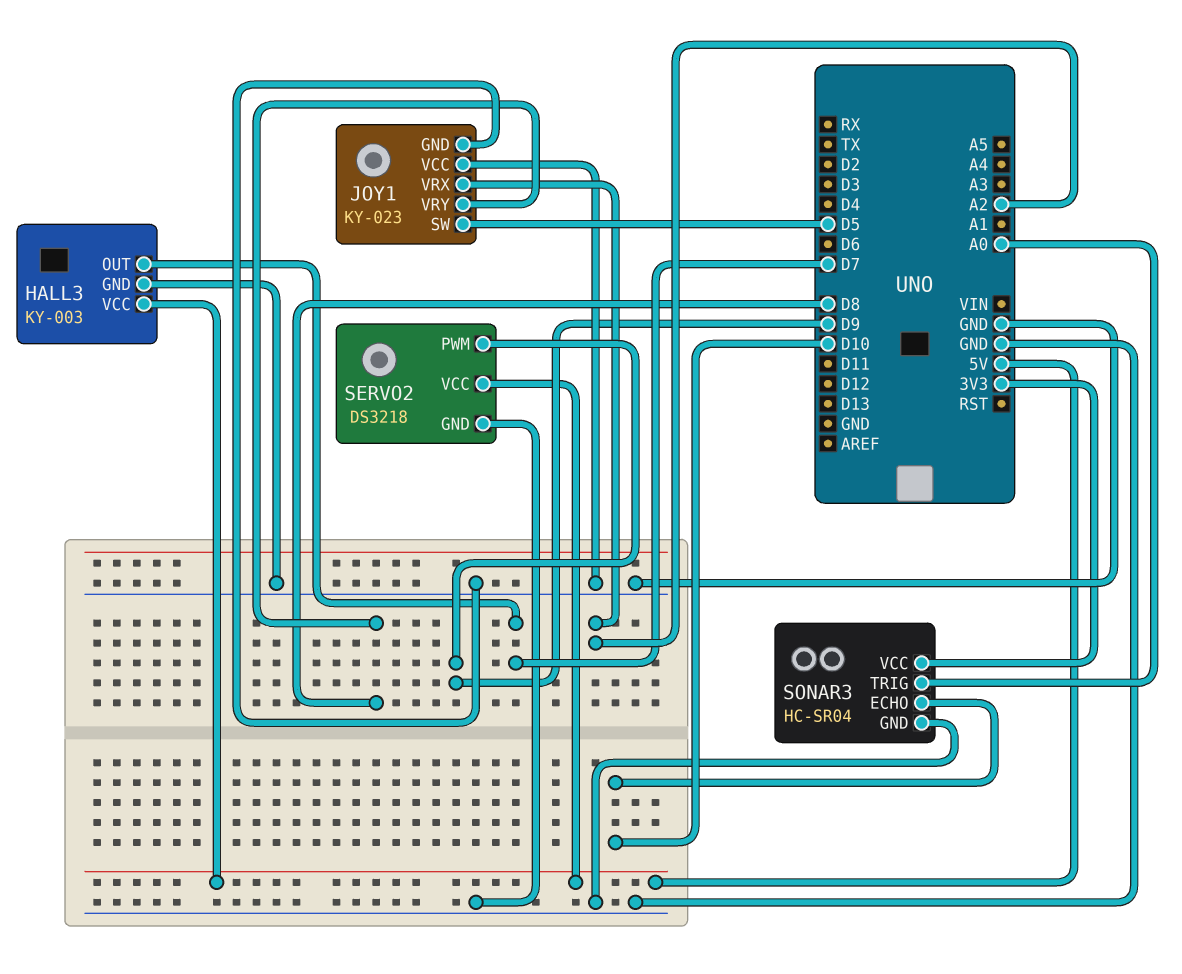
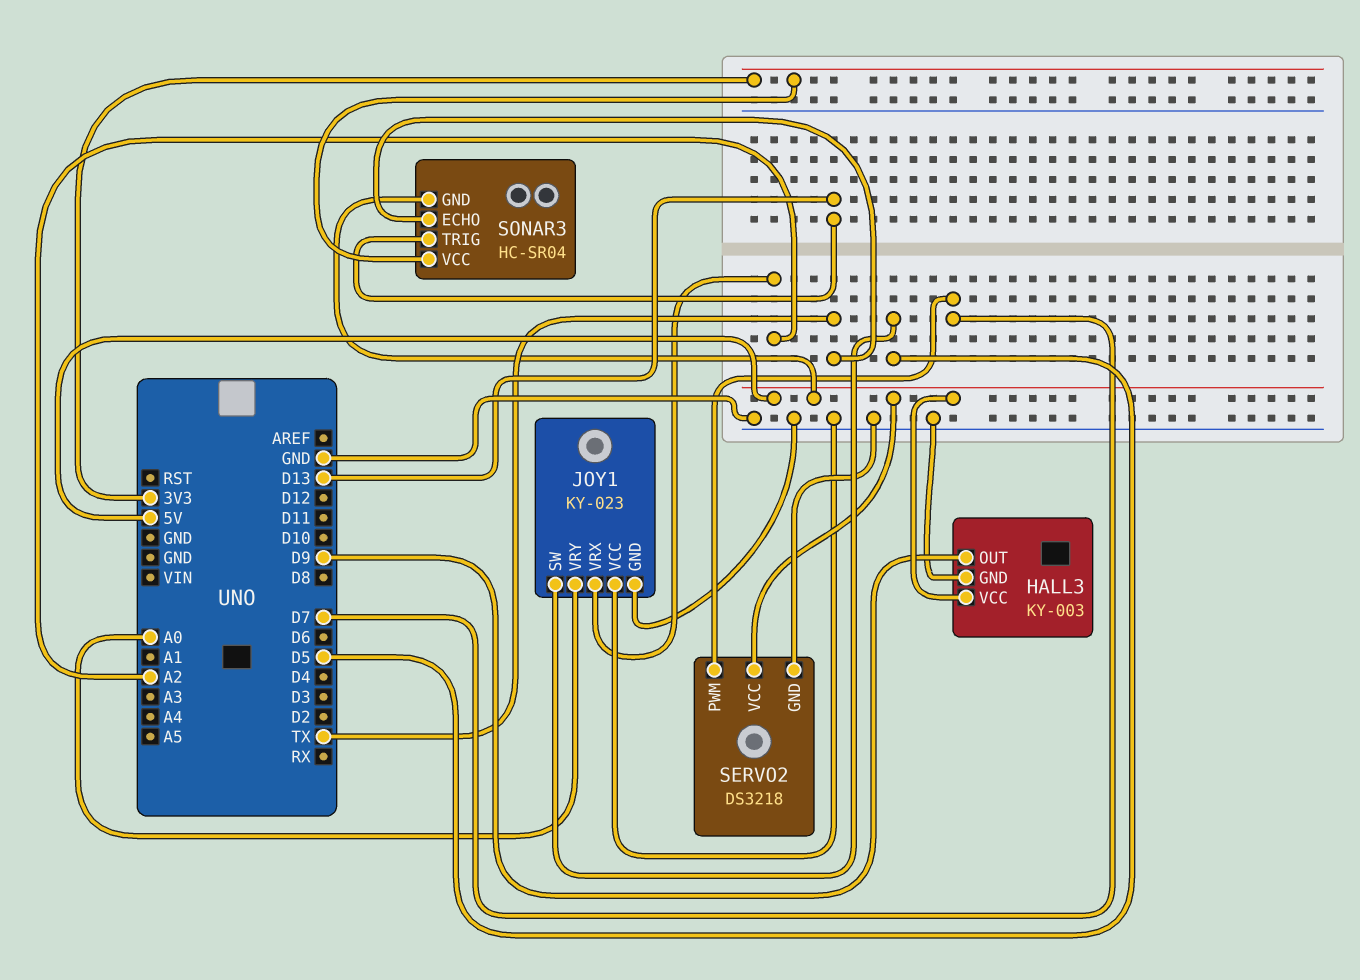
HALL3 pin OUT: D7 -> D9
JOY1 pin VRY: D8 -> A0
SERVO2 pin PWM: D9 -> D7
SONAR3 pin ECHO: D10 -> TX
SONAR3 pin GND: GND -> 5V
SONAR3 pin TRIG: A0 -> D13

